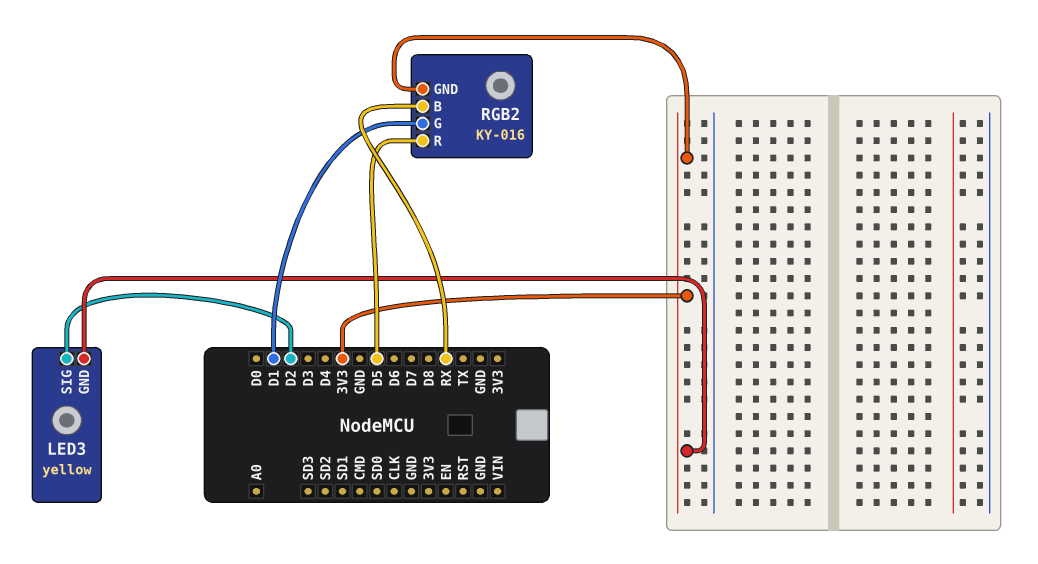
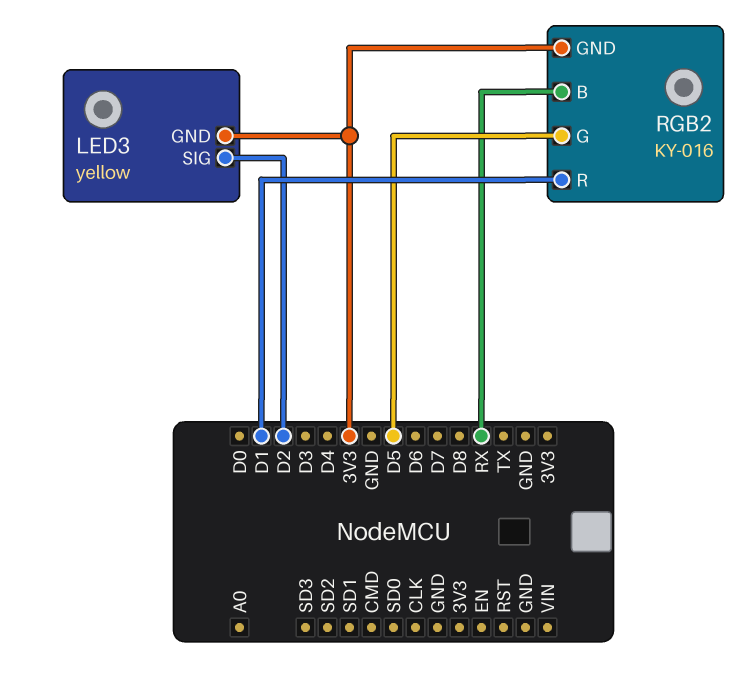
RGB2 pin G: D1 -> D5
RGB2 pin R: D5 -> D1

